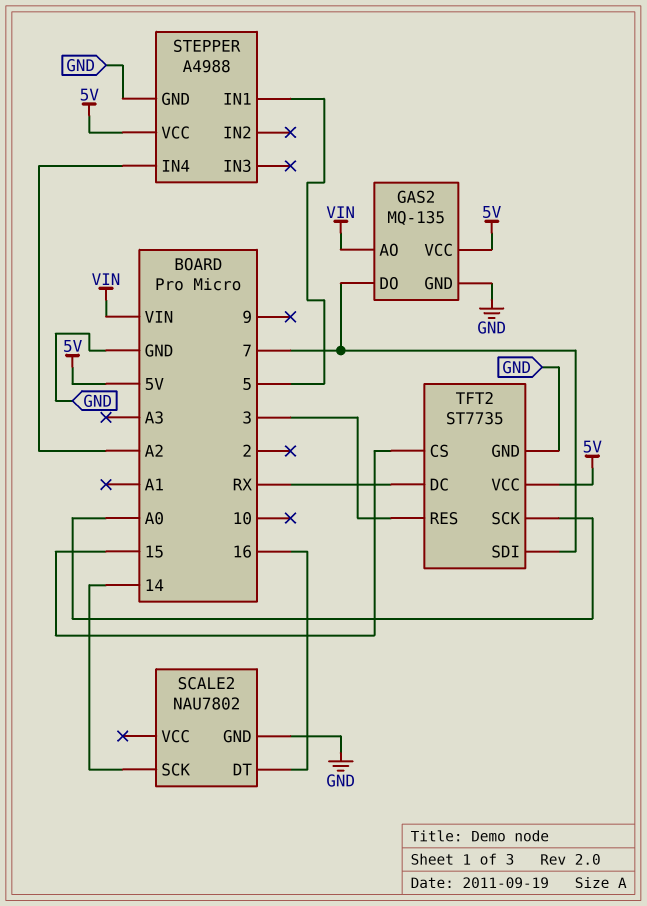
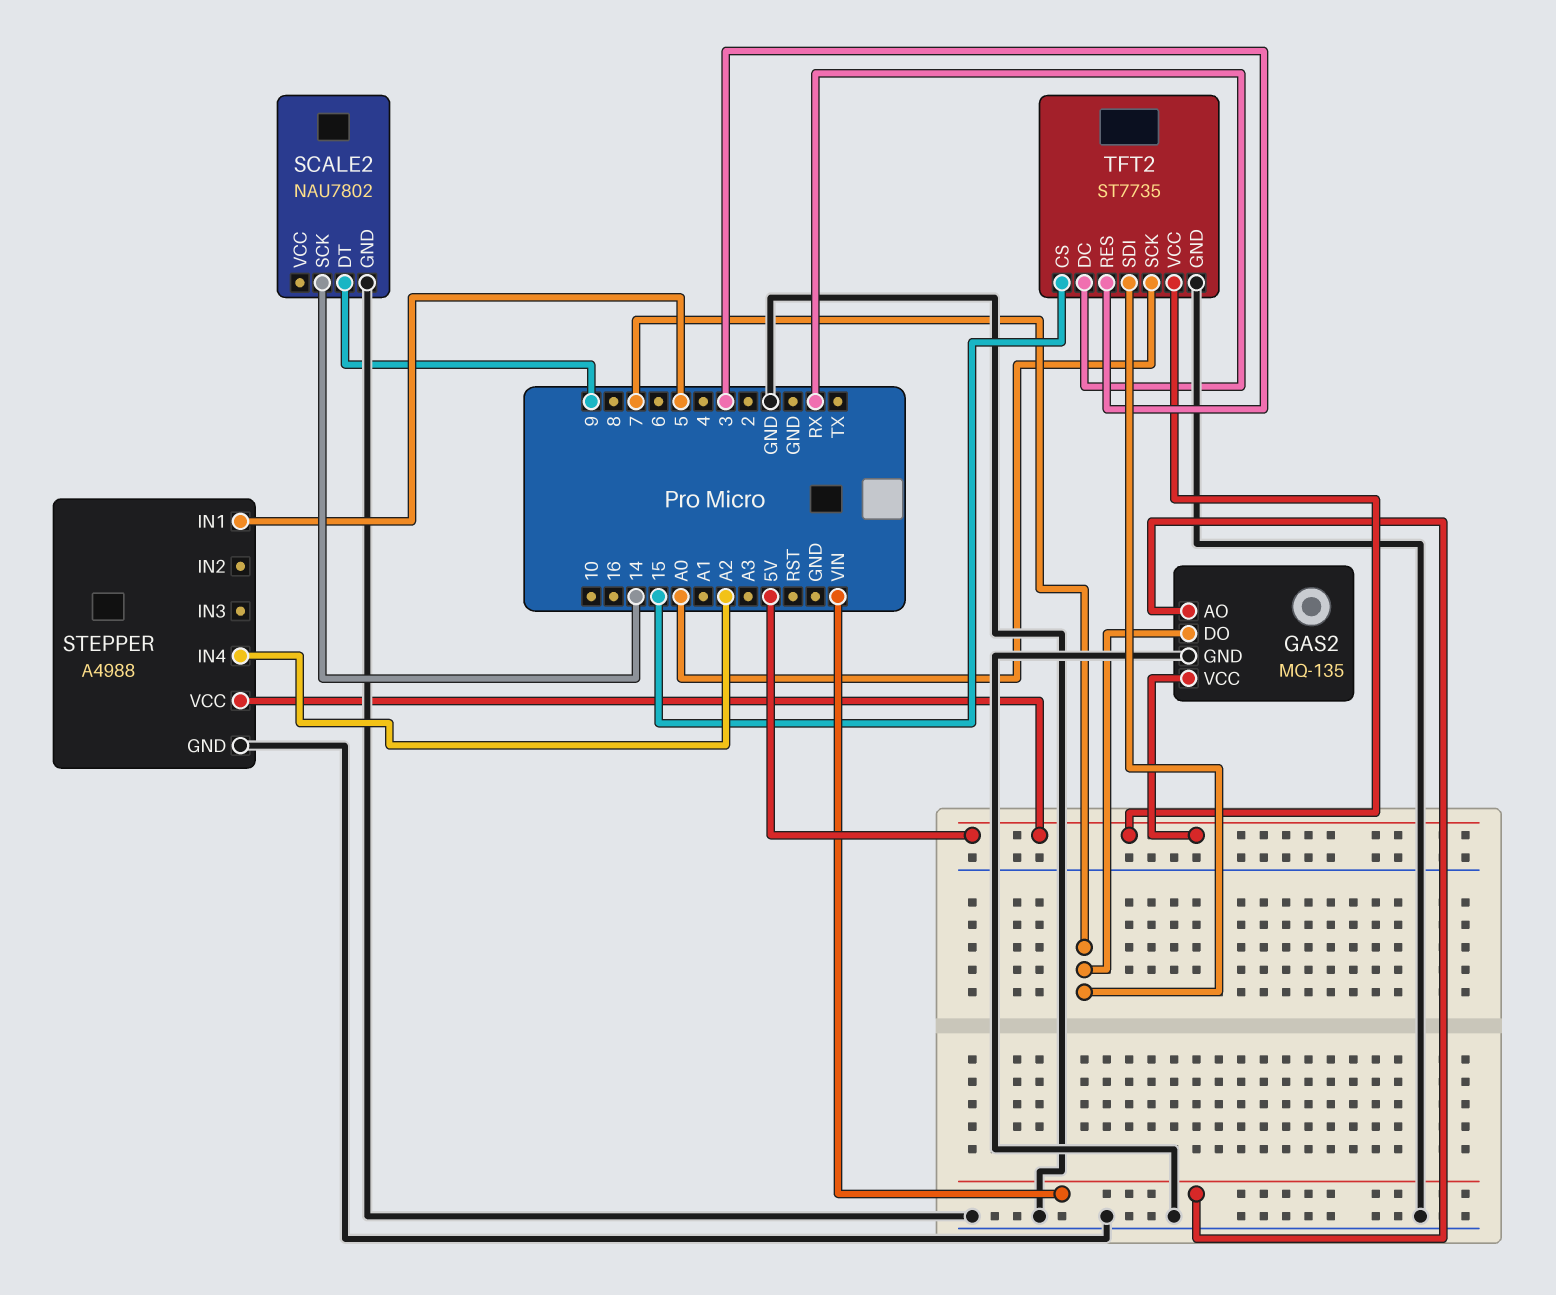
SCALE2 pin DT: 16 -> 9

